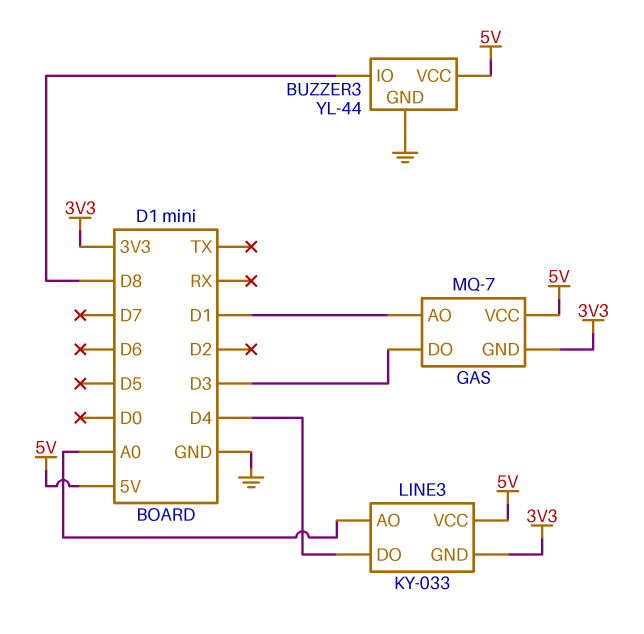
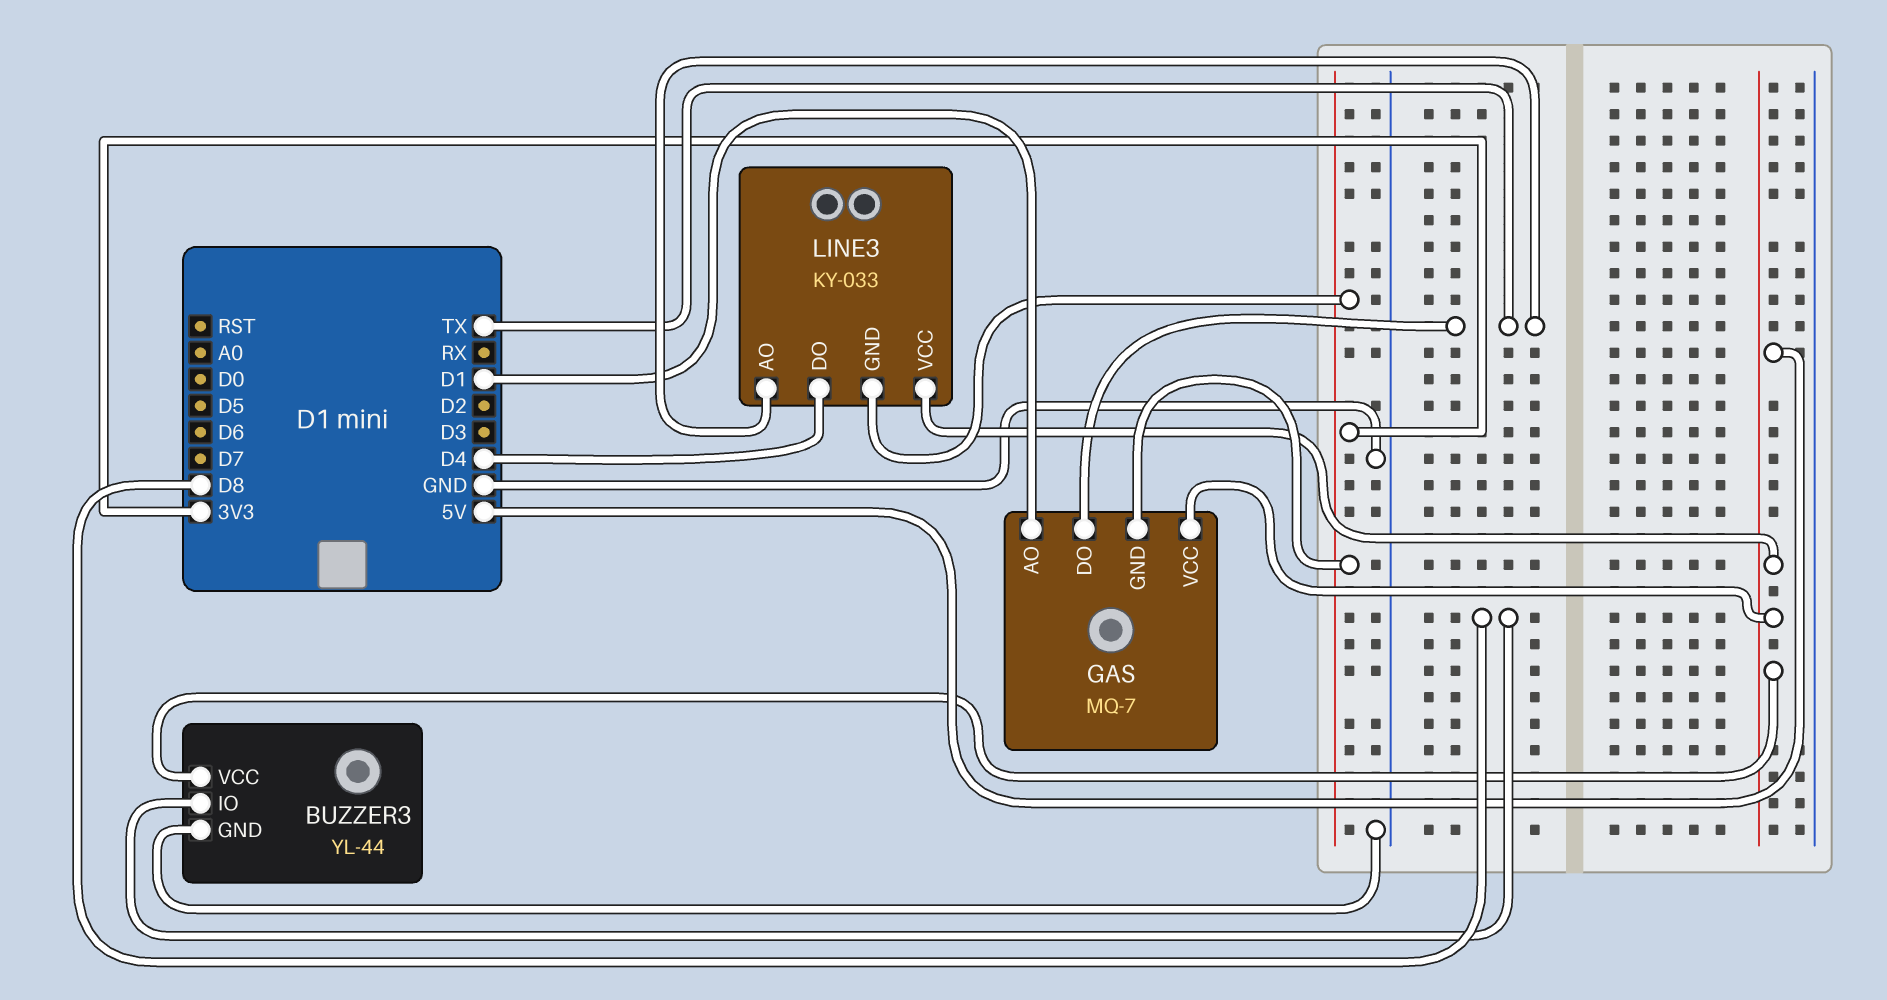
GAS pin DO: D3 -> TX
LINE3 pin AO: A0 -> TX

